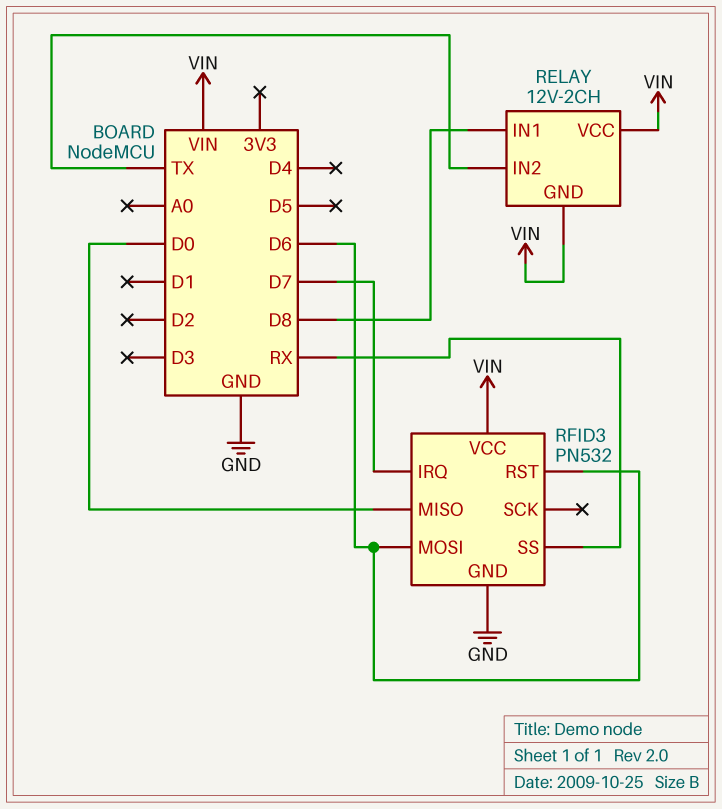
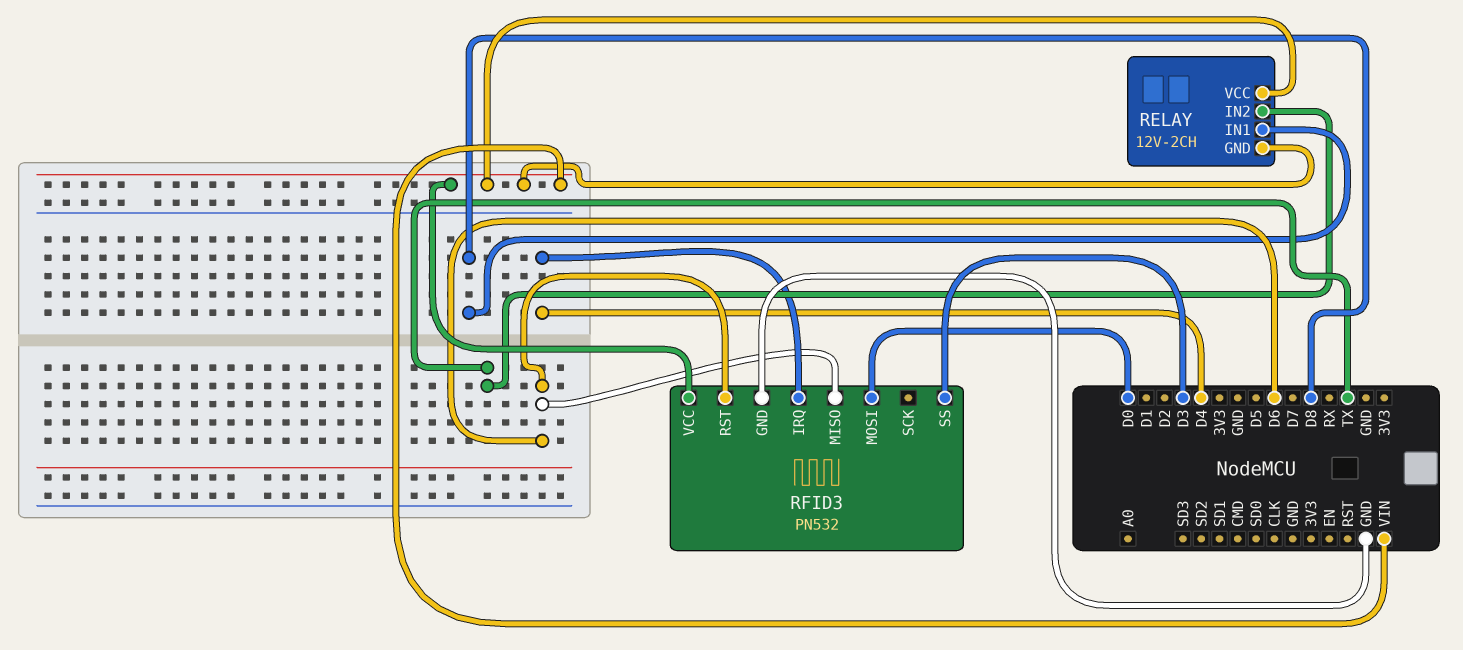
RFID3 pin IRQ: D7 -> D4
RFID3 pin MISO: D0 -> D6
RFID3 pin MOSI: D6 -> D0
RFID3 pin SS: RX -> D3

